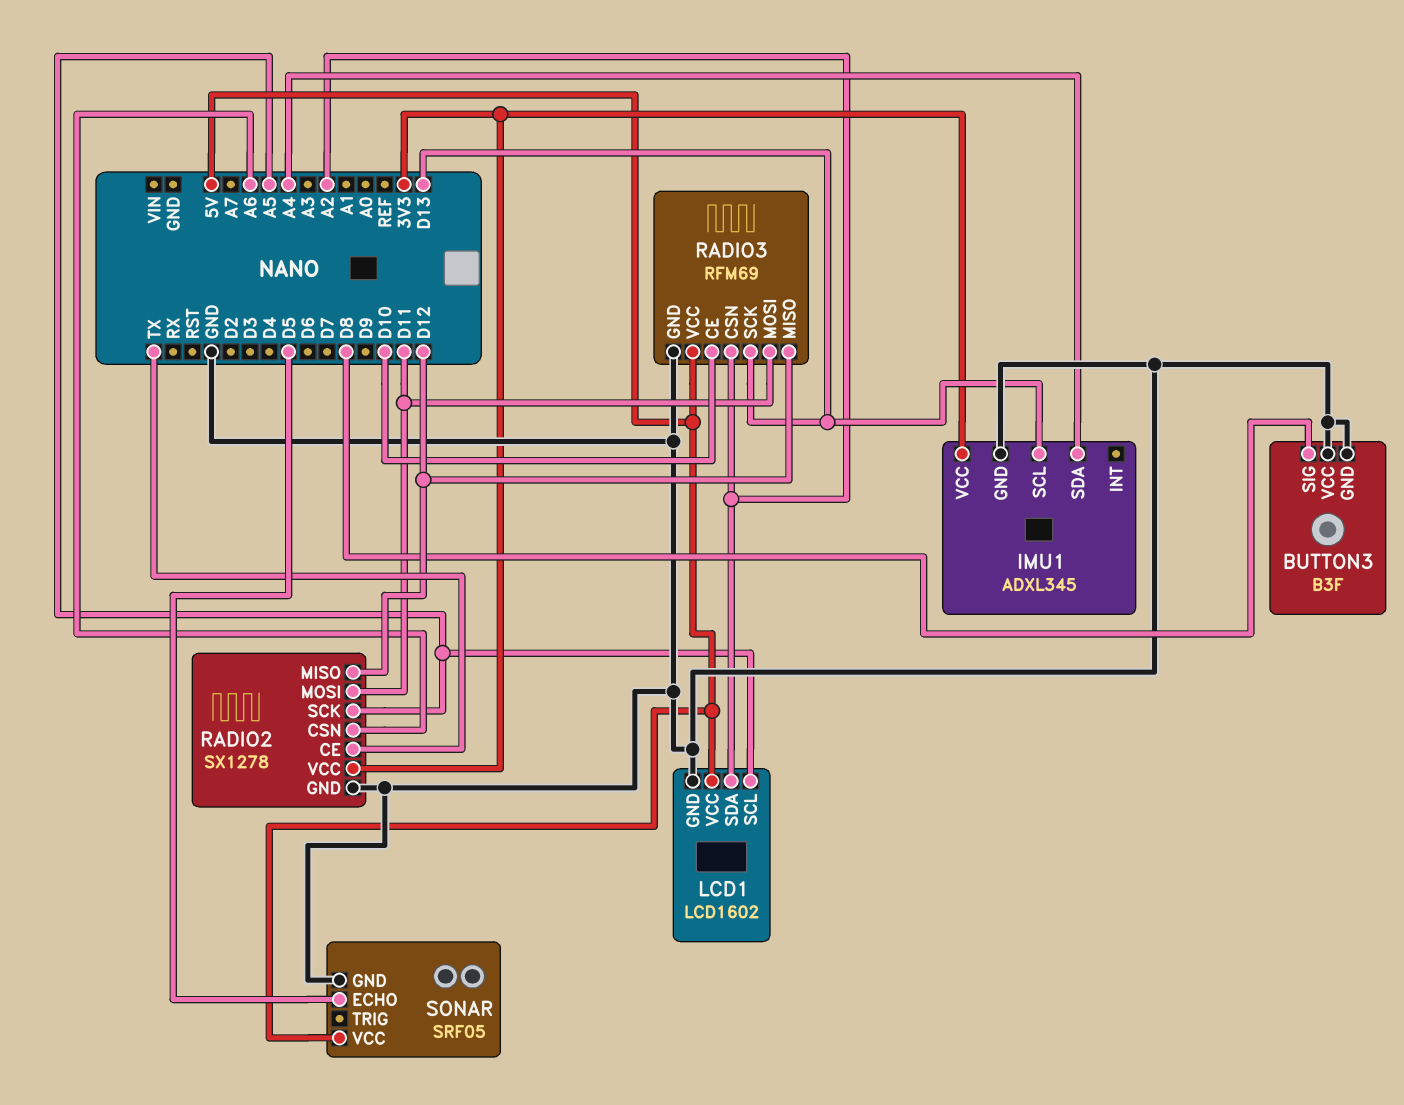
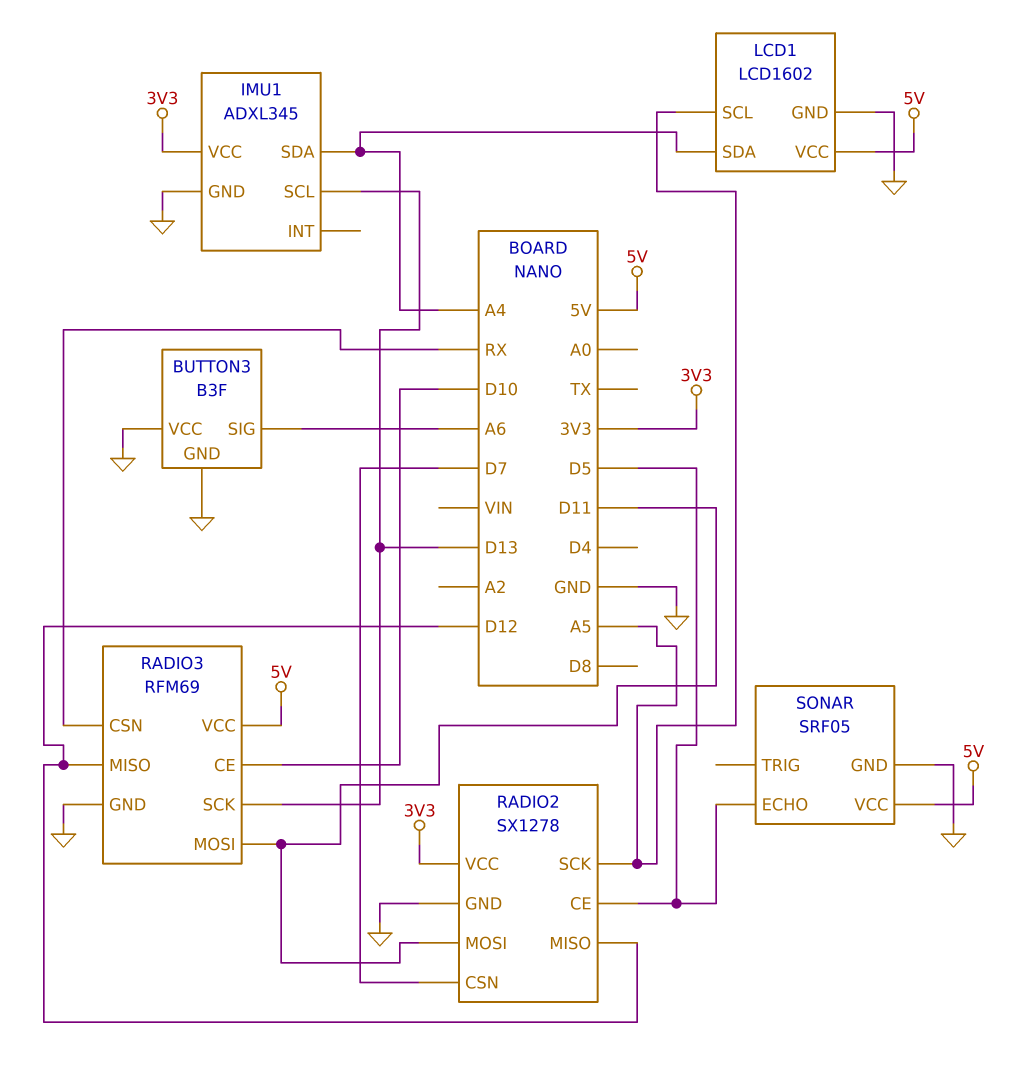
BUTTON3 pin SIG: D8 -> A6
LCD1 pin SDA: A2 -> A4
RADIO2 pin CE: TX -> D5
RADIO2 pin CSN: A6 -> D7
RADIO3 pin CSN: A2 -> RX

